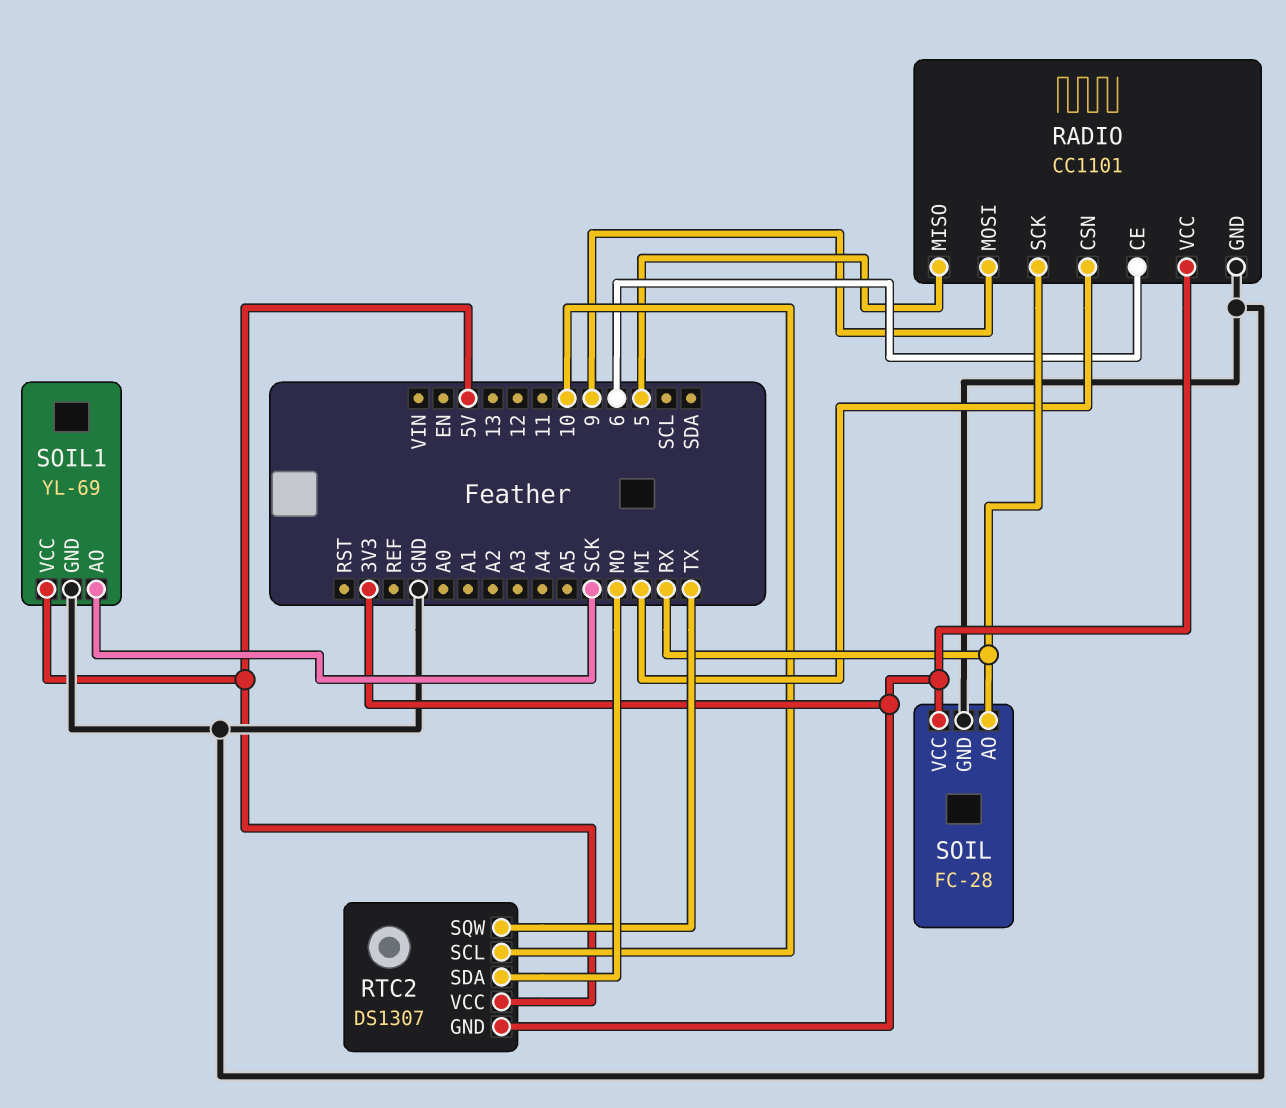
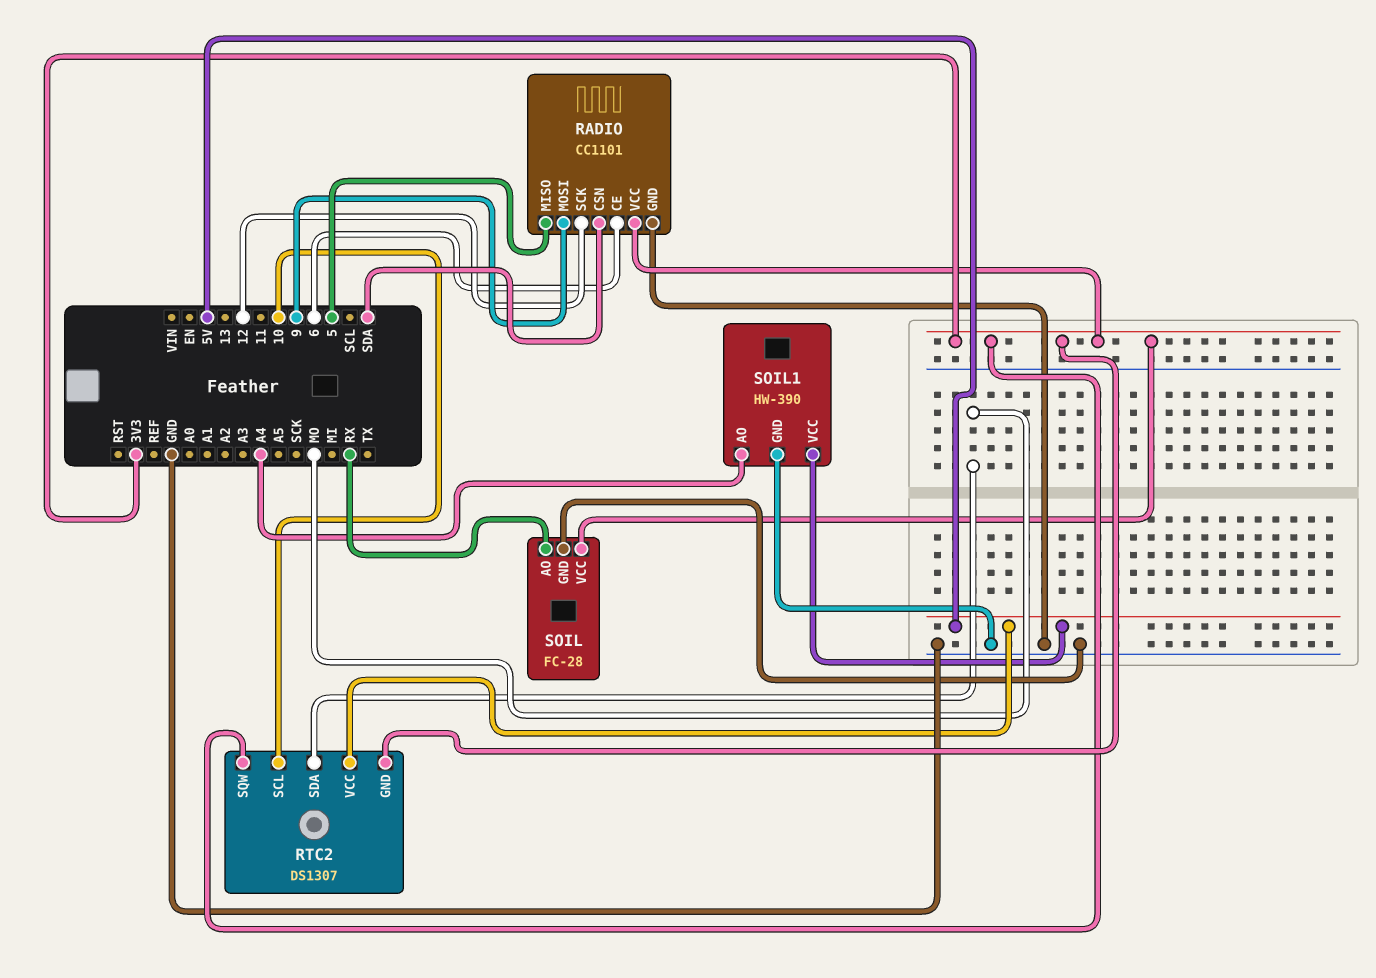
RADIO pin CSN: MI -> SDA
RADIO pin SCK: RX -> 12
RTC2 pin SQW: TX -> 3V3
SOIL1: YL-69 -> HW-390
SOIL1 pin AO: SCK -> A4

